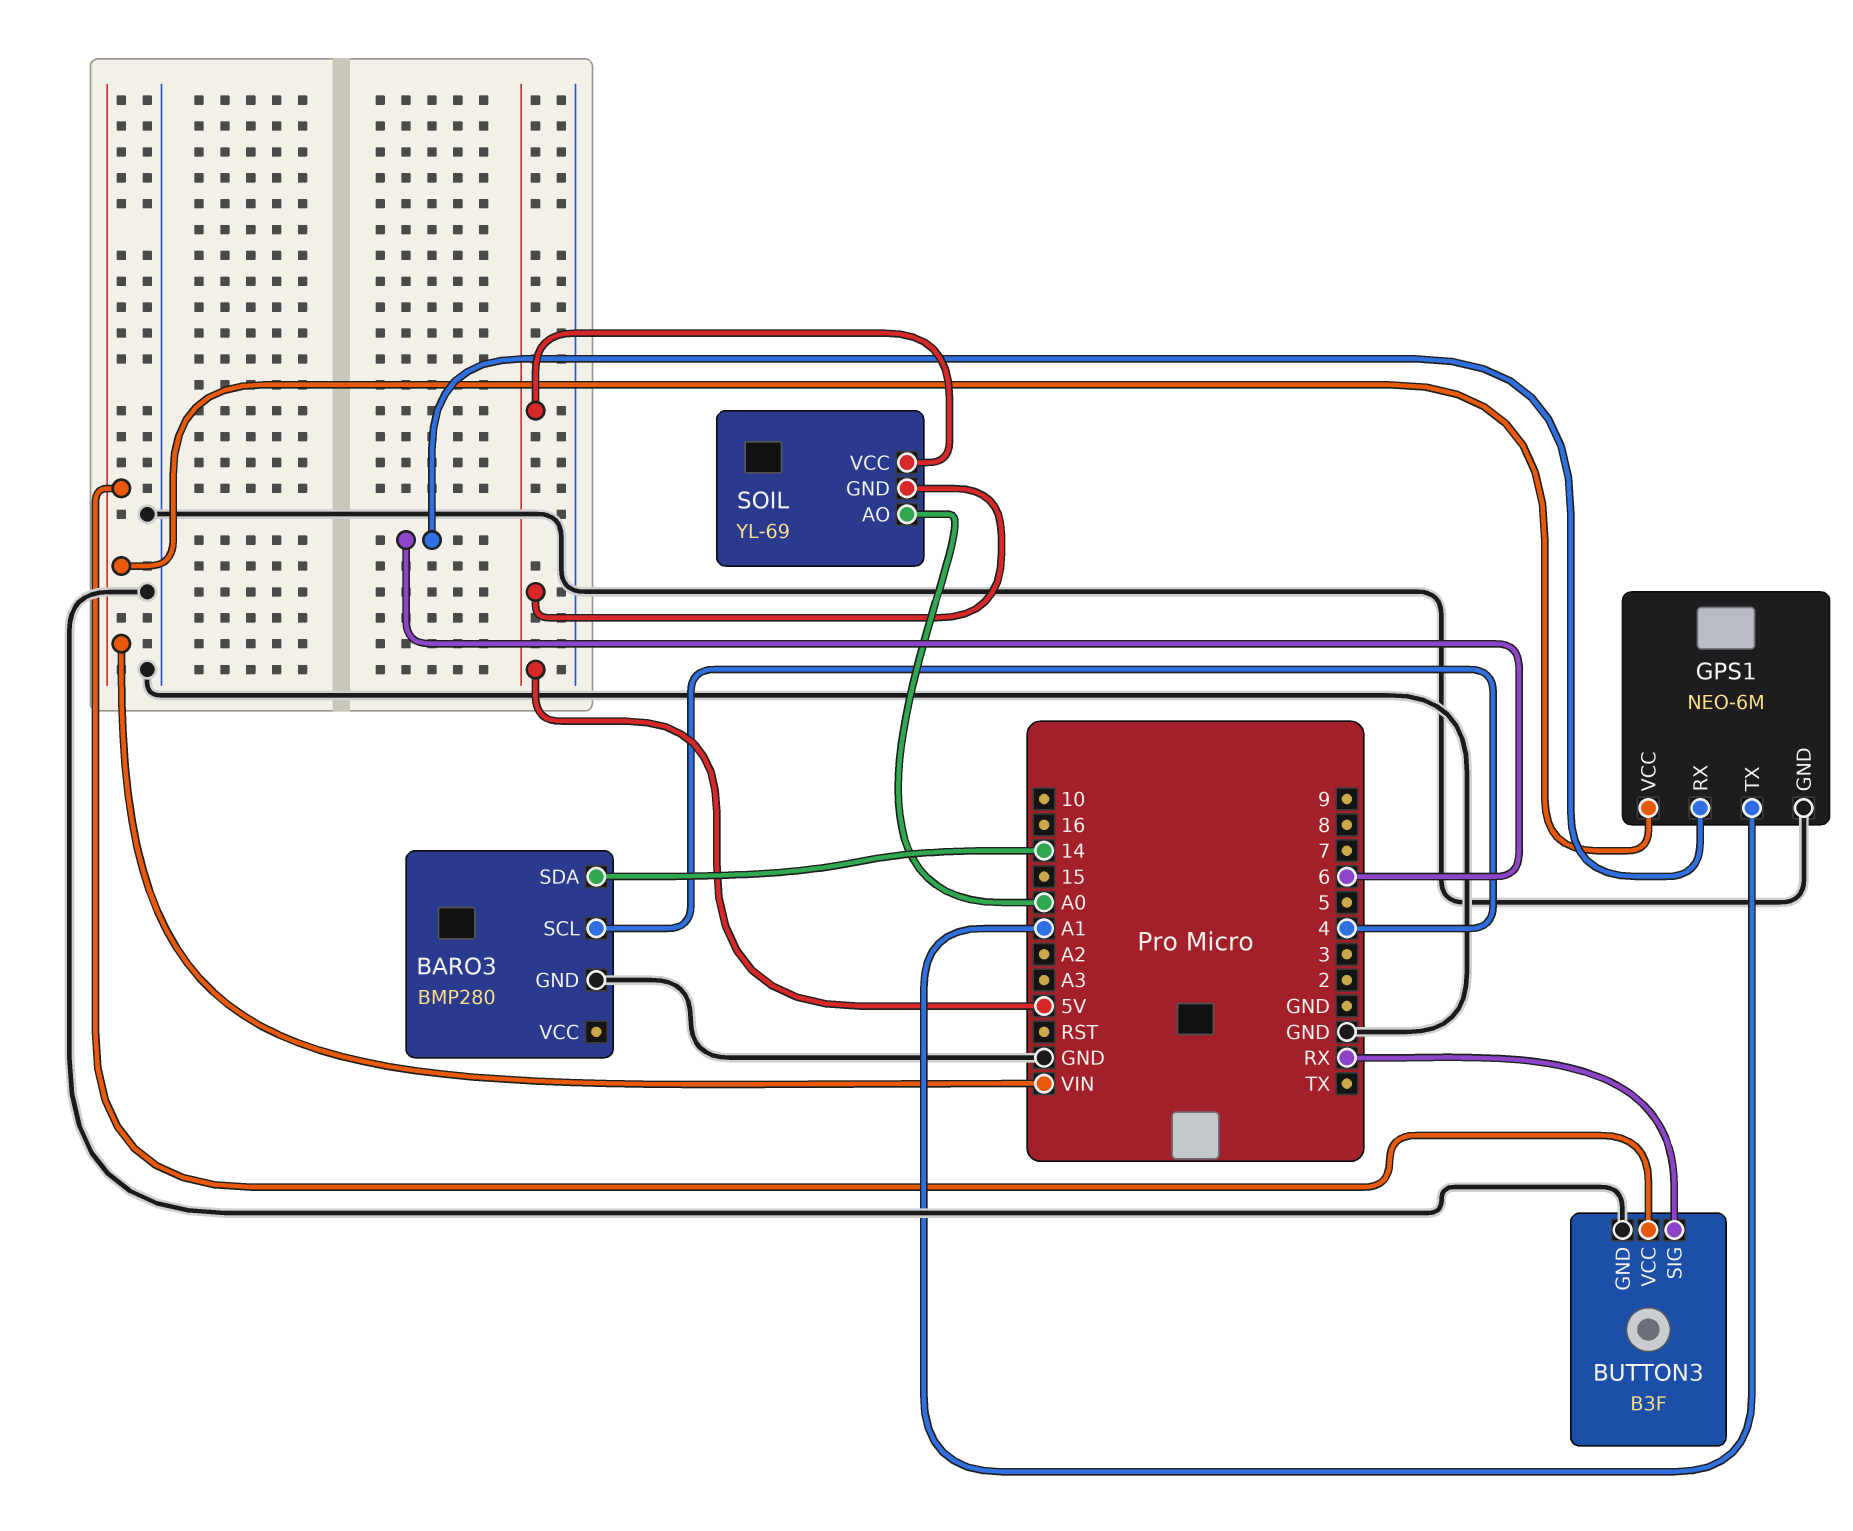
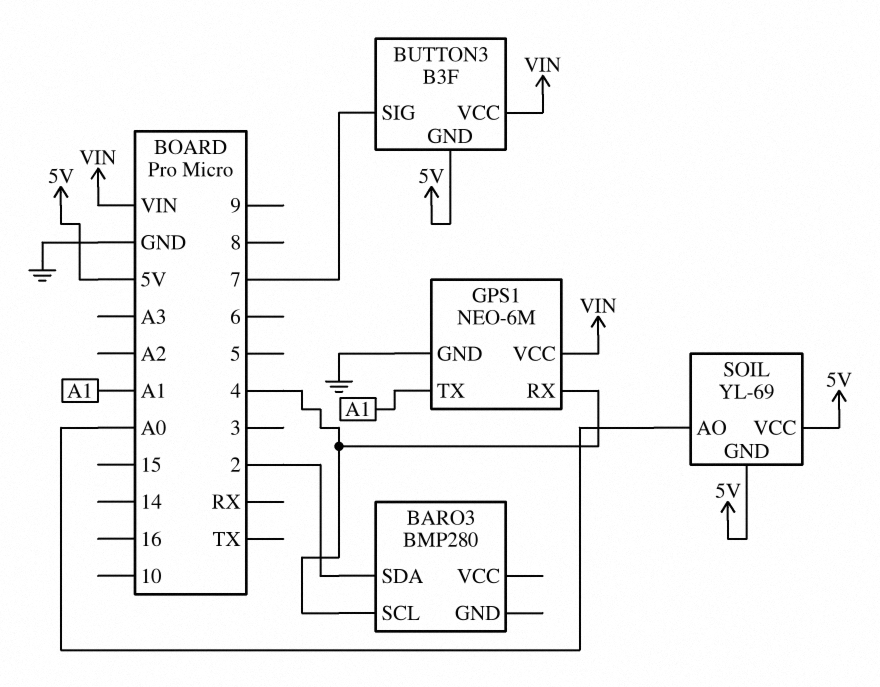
BARO3 pin GND: GND -> none
BARO3 pin SDA: 14 -> 2
BUTTON3 pin GND: GND -> 5V
BUTTON3 pin SIG: RX -> 7
GPS1 pin RX: 6 -> 4

